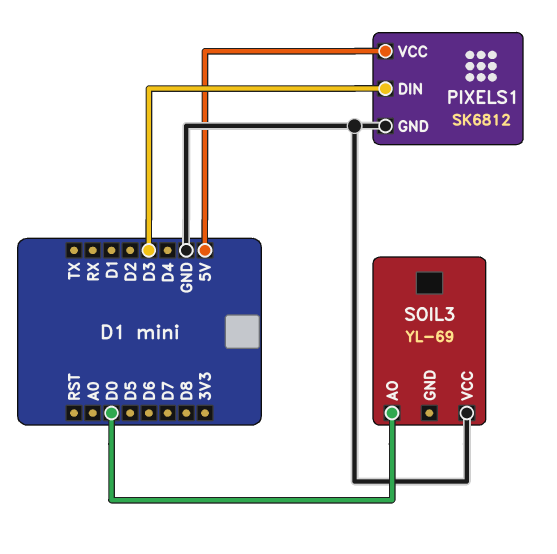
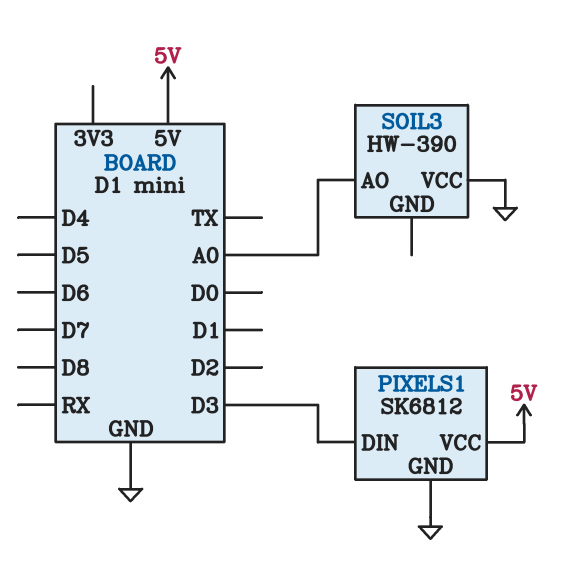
SOIL3: YL-69 -> HW-390
SOIL3 pin AO: D0 -> A0

